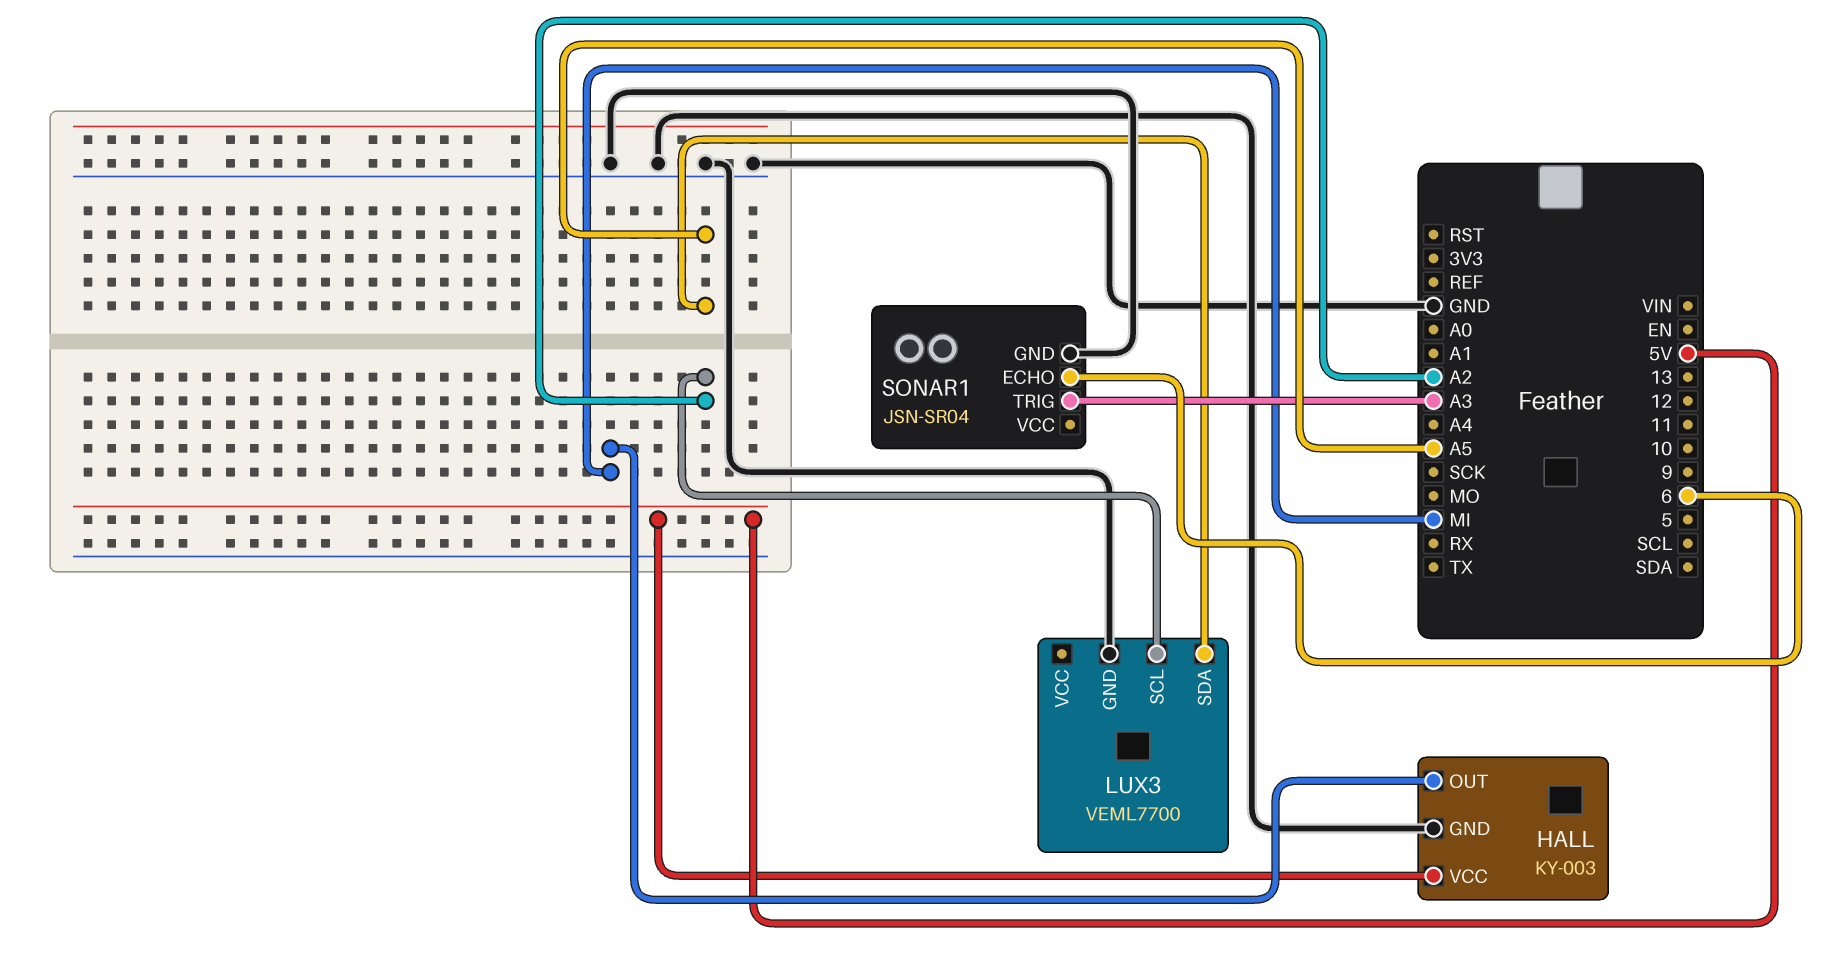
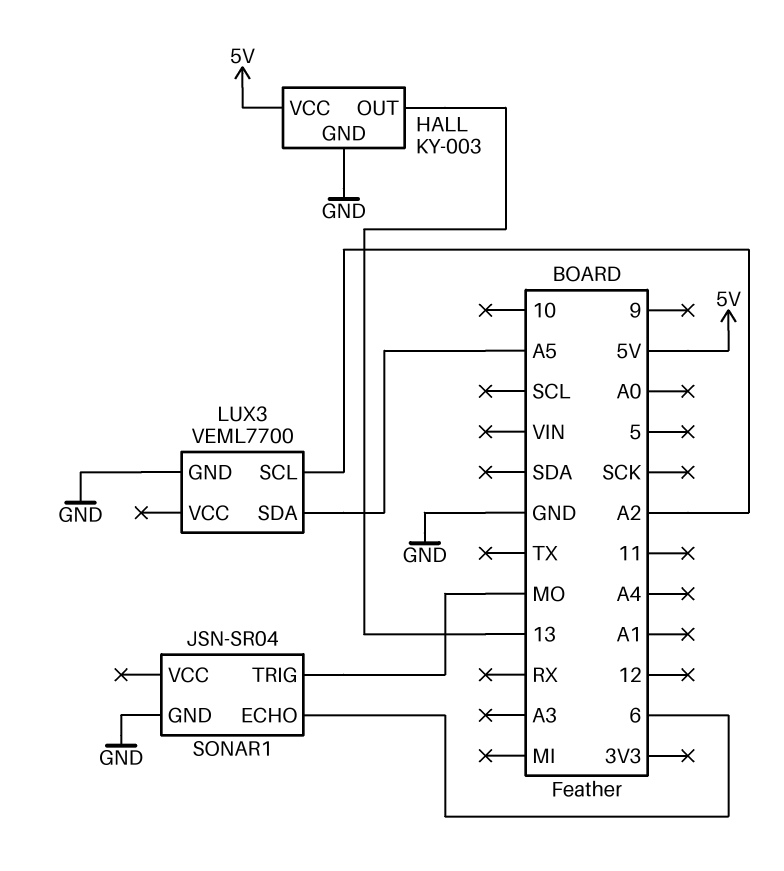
HALL pin OUT: MI -> 13
SONAR1 pin TRIG: A3 -> MO

